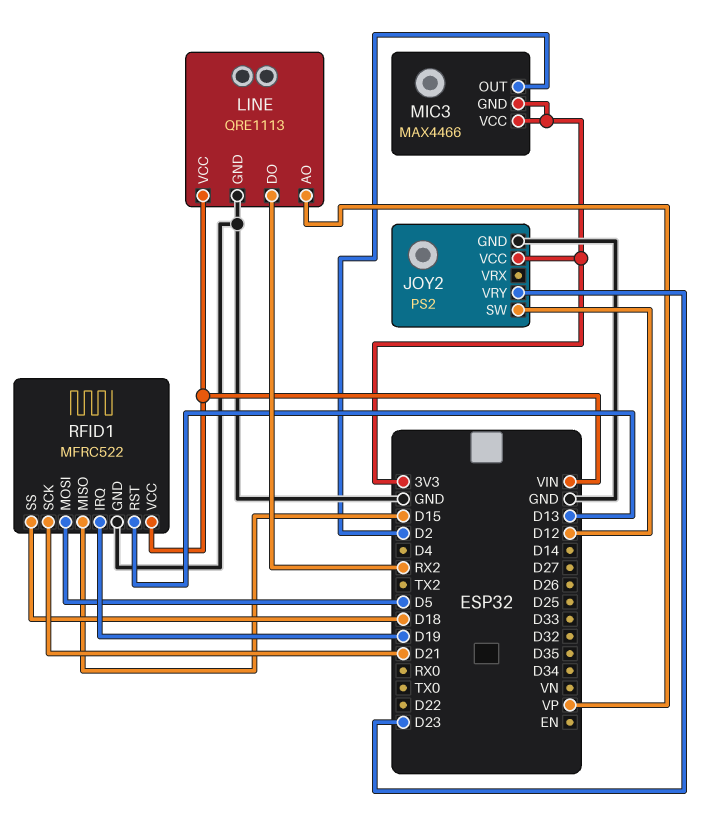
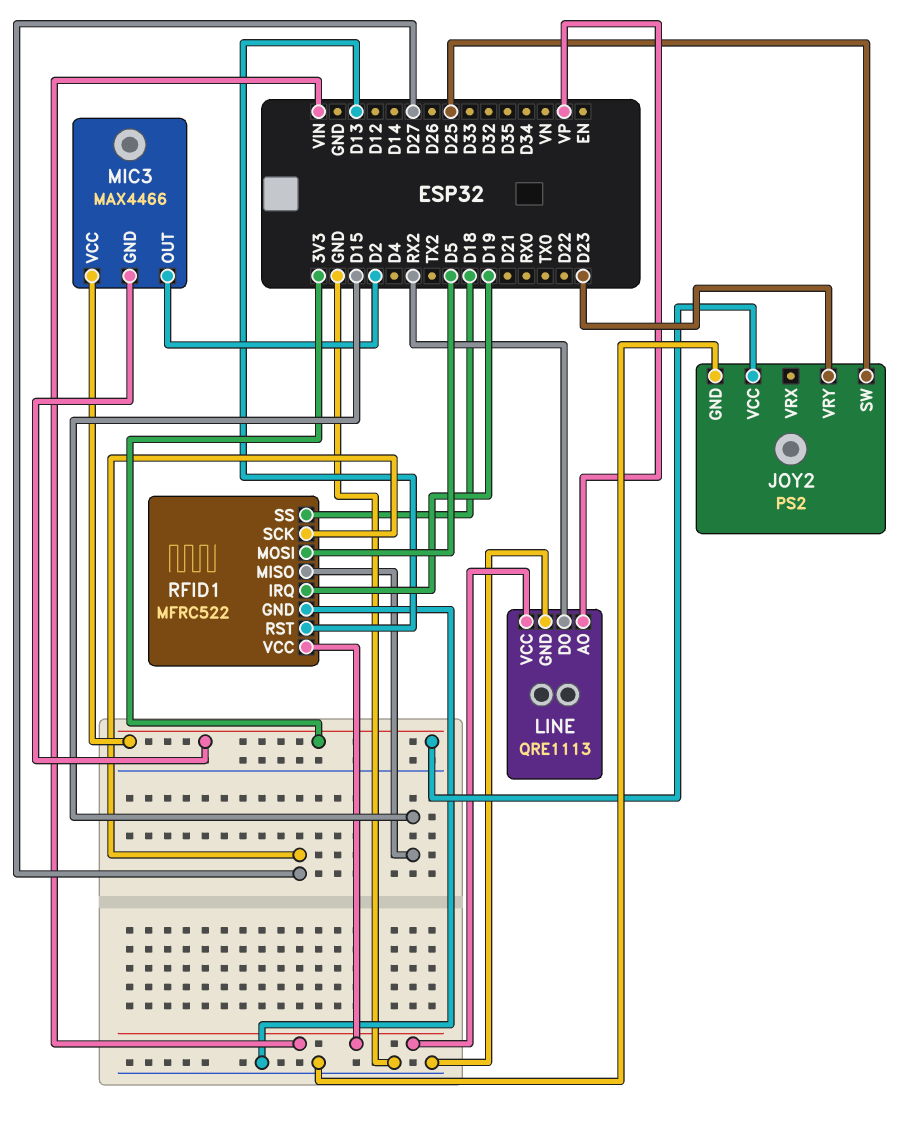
JOY2 pin SW: D12 -> D25
RFID1 pin SCK: D21 -> D27

